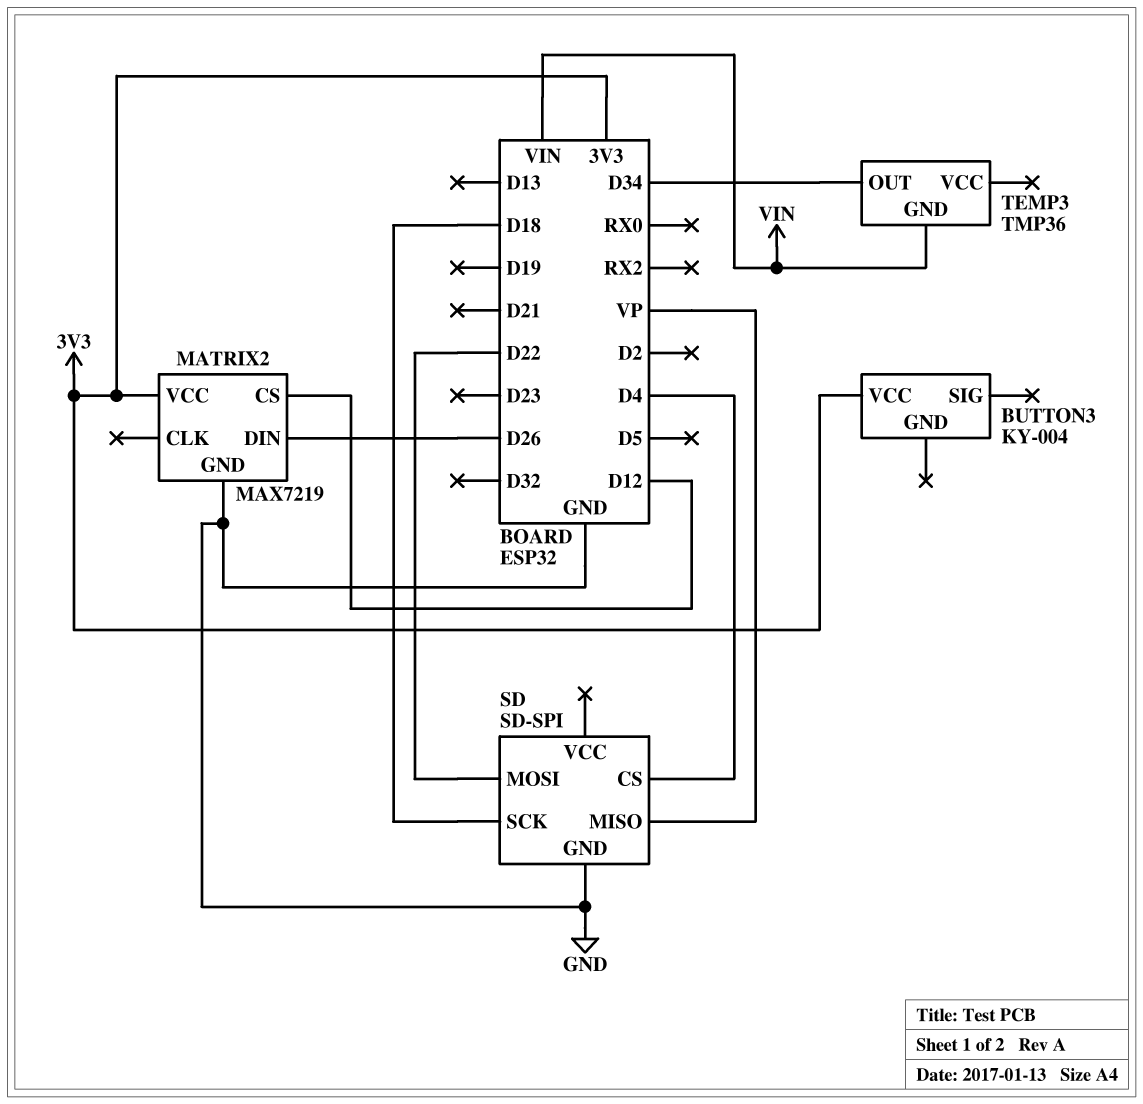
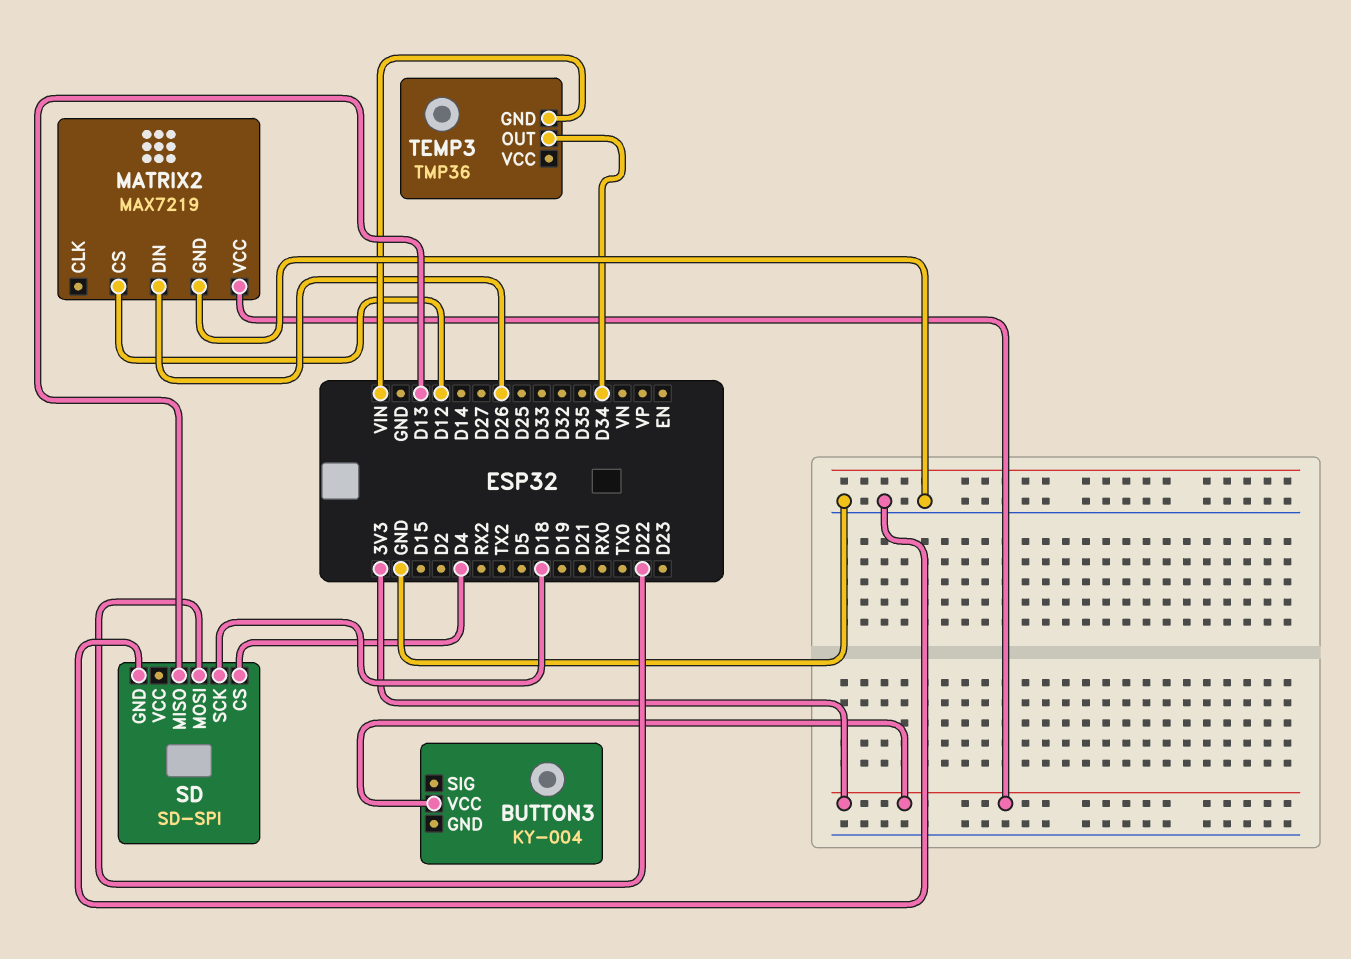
SD pin MISO: VP -> D13

